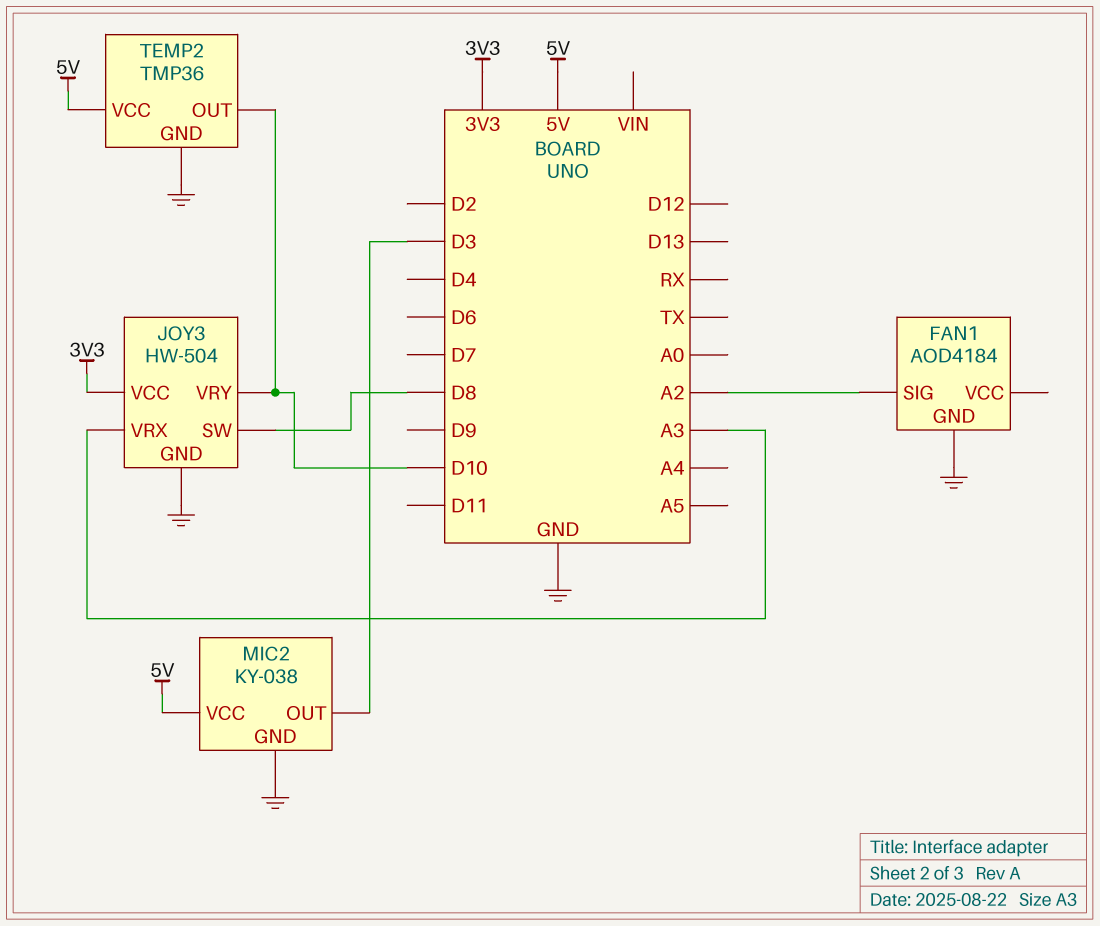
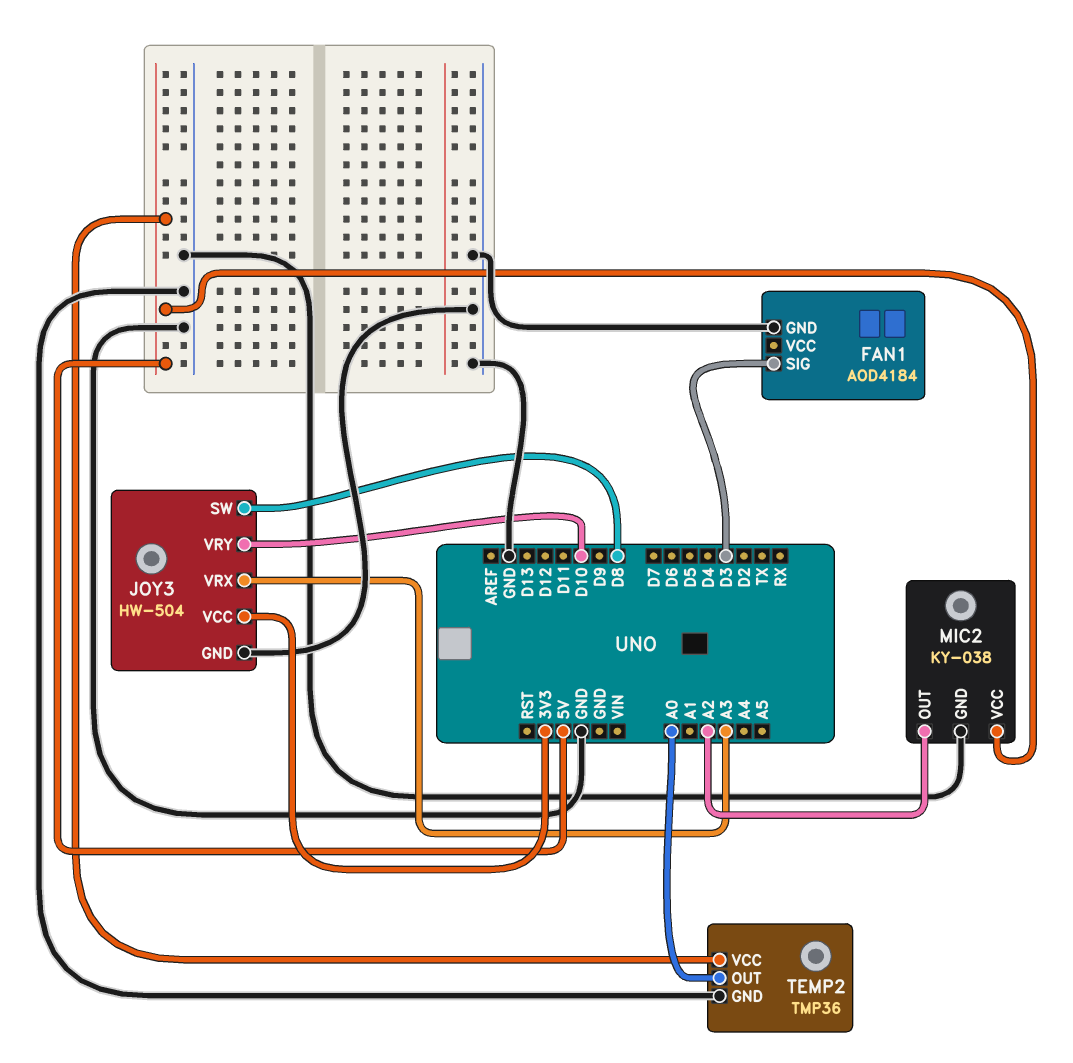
FAN1 pin SIG: A2 -> D3
MIC2 pin OUT: D3 -> A2
TEMP2 pin OUT: D10 -> A0

